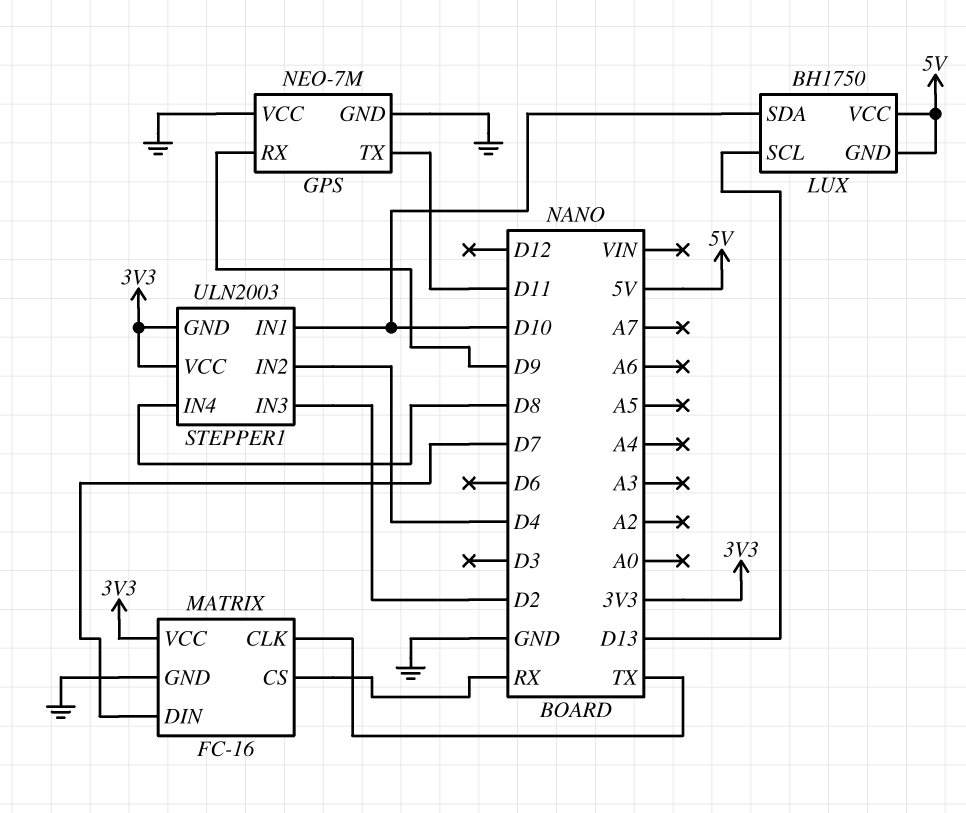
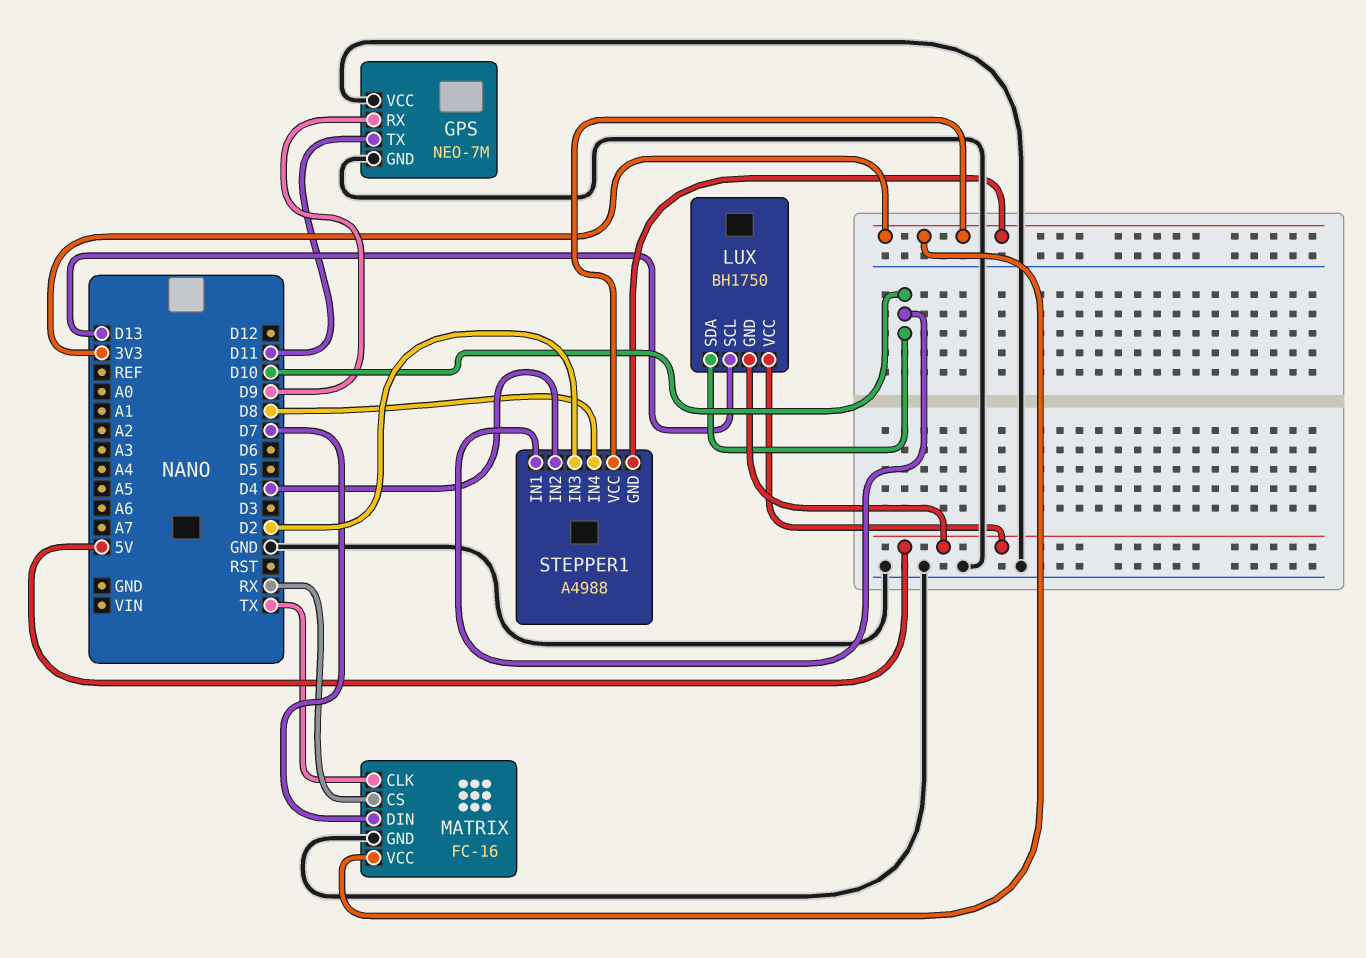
STEPPER1: ULN2003 -> A4988

